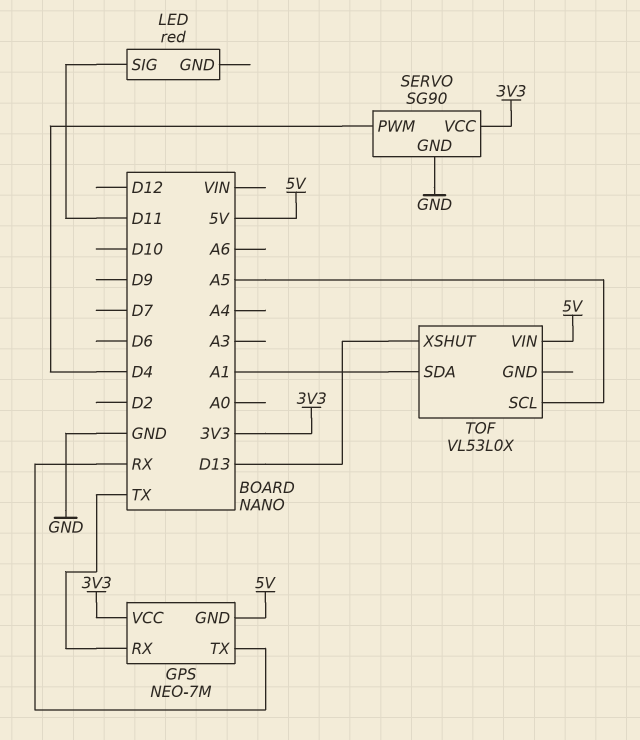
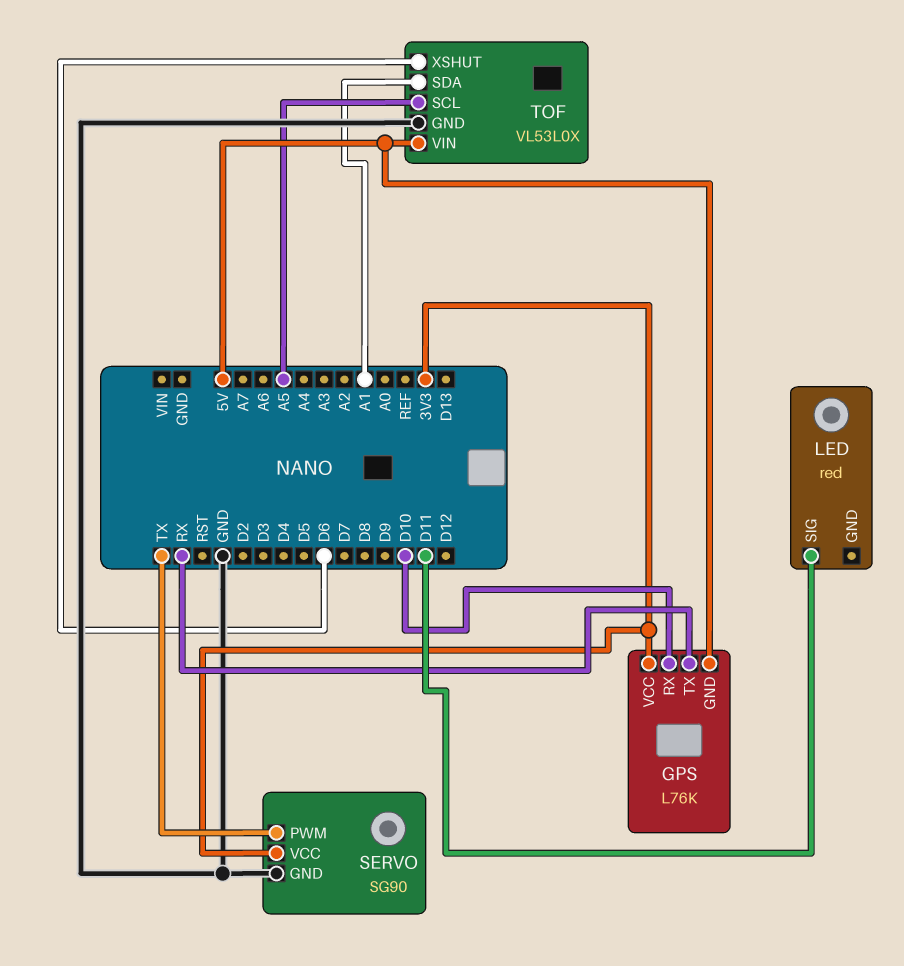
GPS: NEO-7M -> L76K
GPS pin RX: TX -> D10
SERVO pin PWM: D4 -> TX
TOF pin GND: none -> GND
TOF pin XSHUT: D13 -> D6

